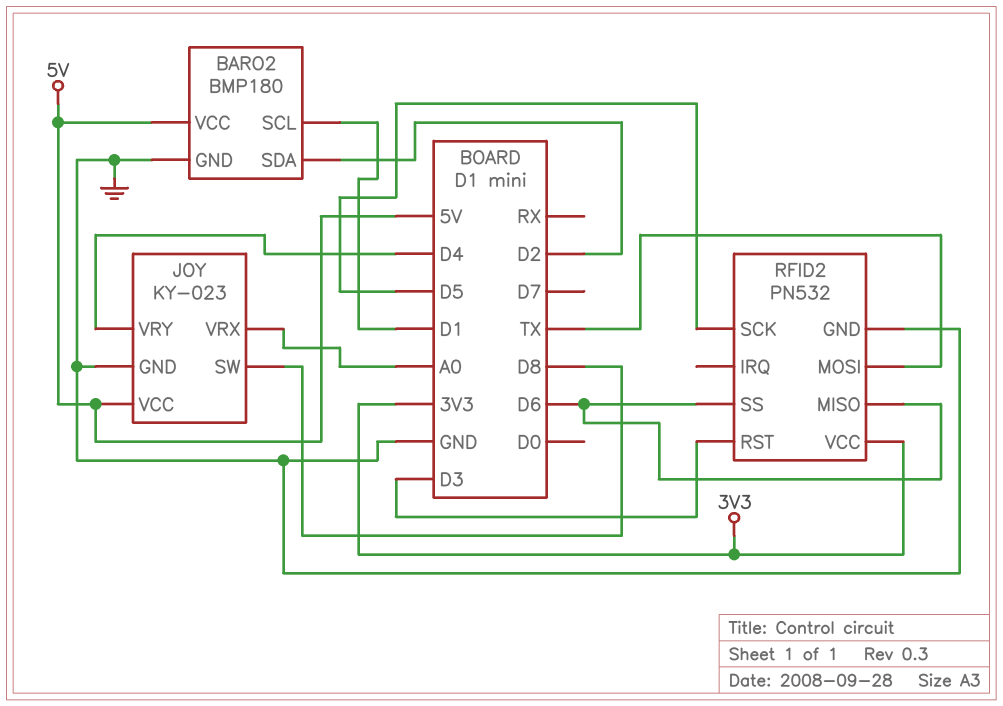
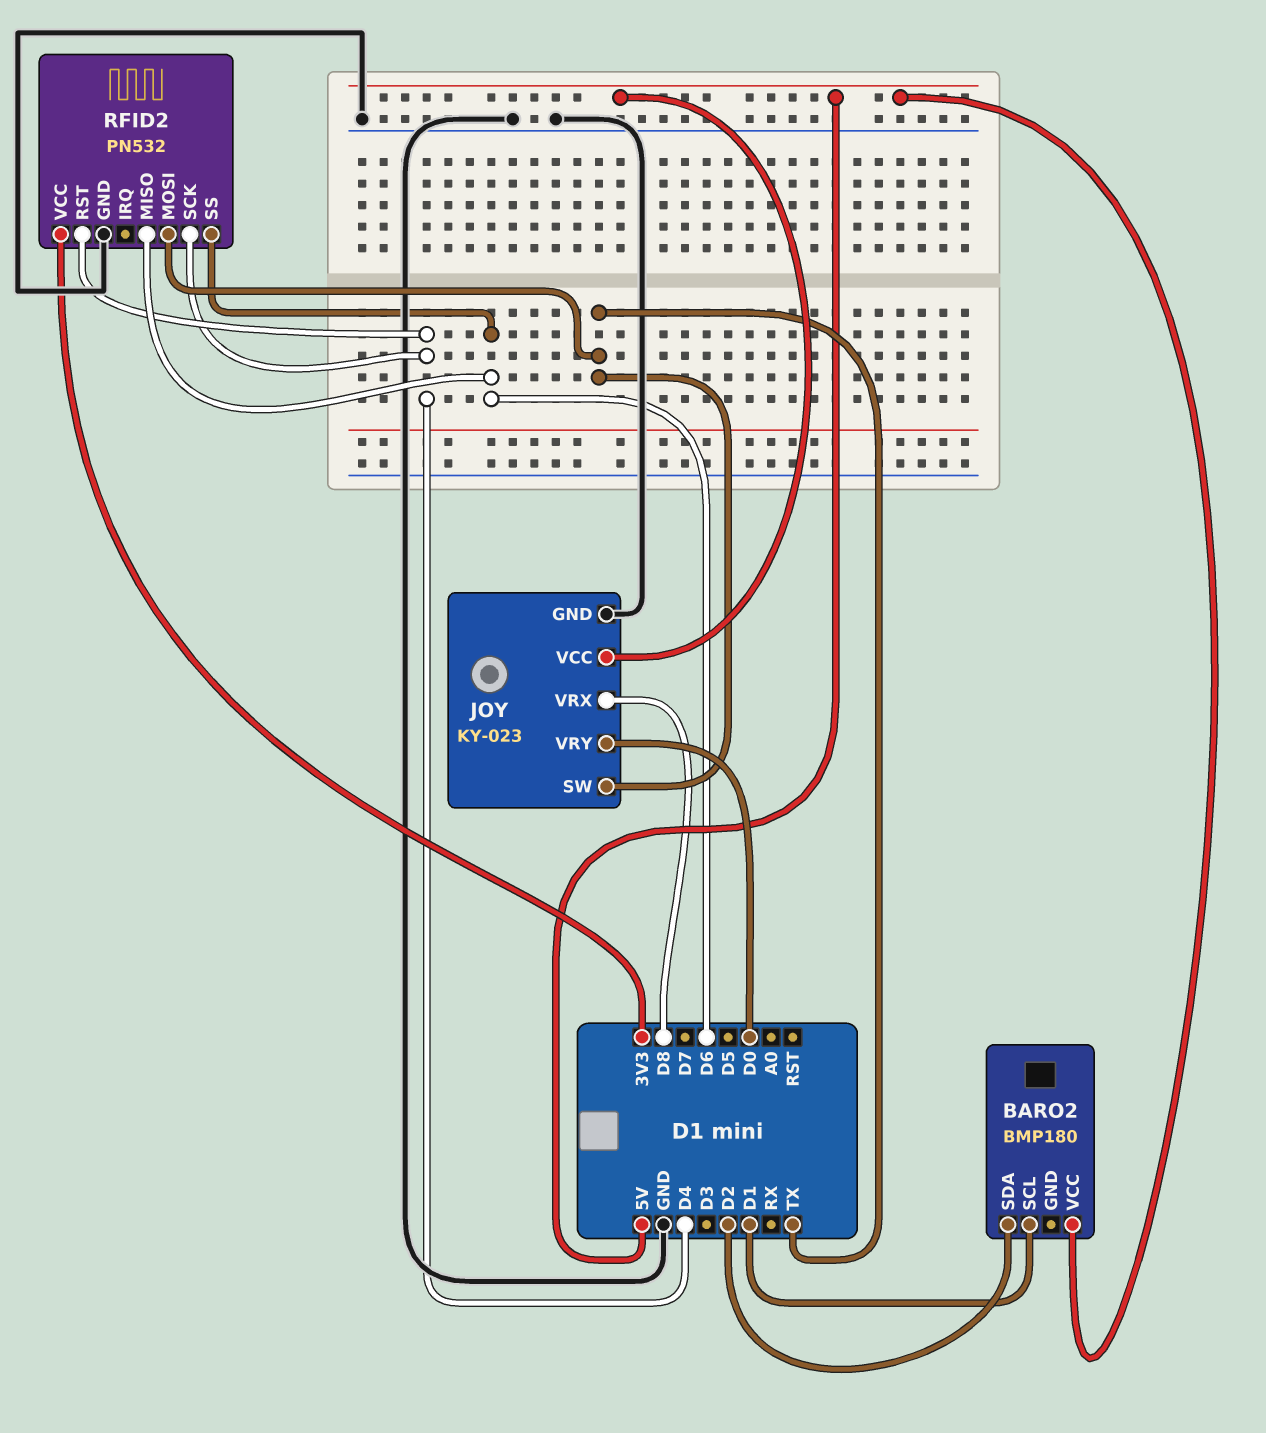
BARO2 pin GND: GND -> none
JOY pin SW: D8 -> TX
JOY pin VRX: A0 -> D8
JOY pin VRY: D4 -> D0
RFID2 pin RST: D3 -> D4
RFID2 pin SCK: D5 -> D4

